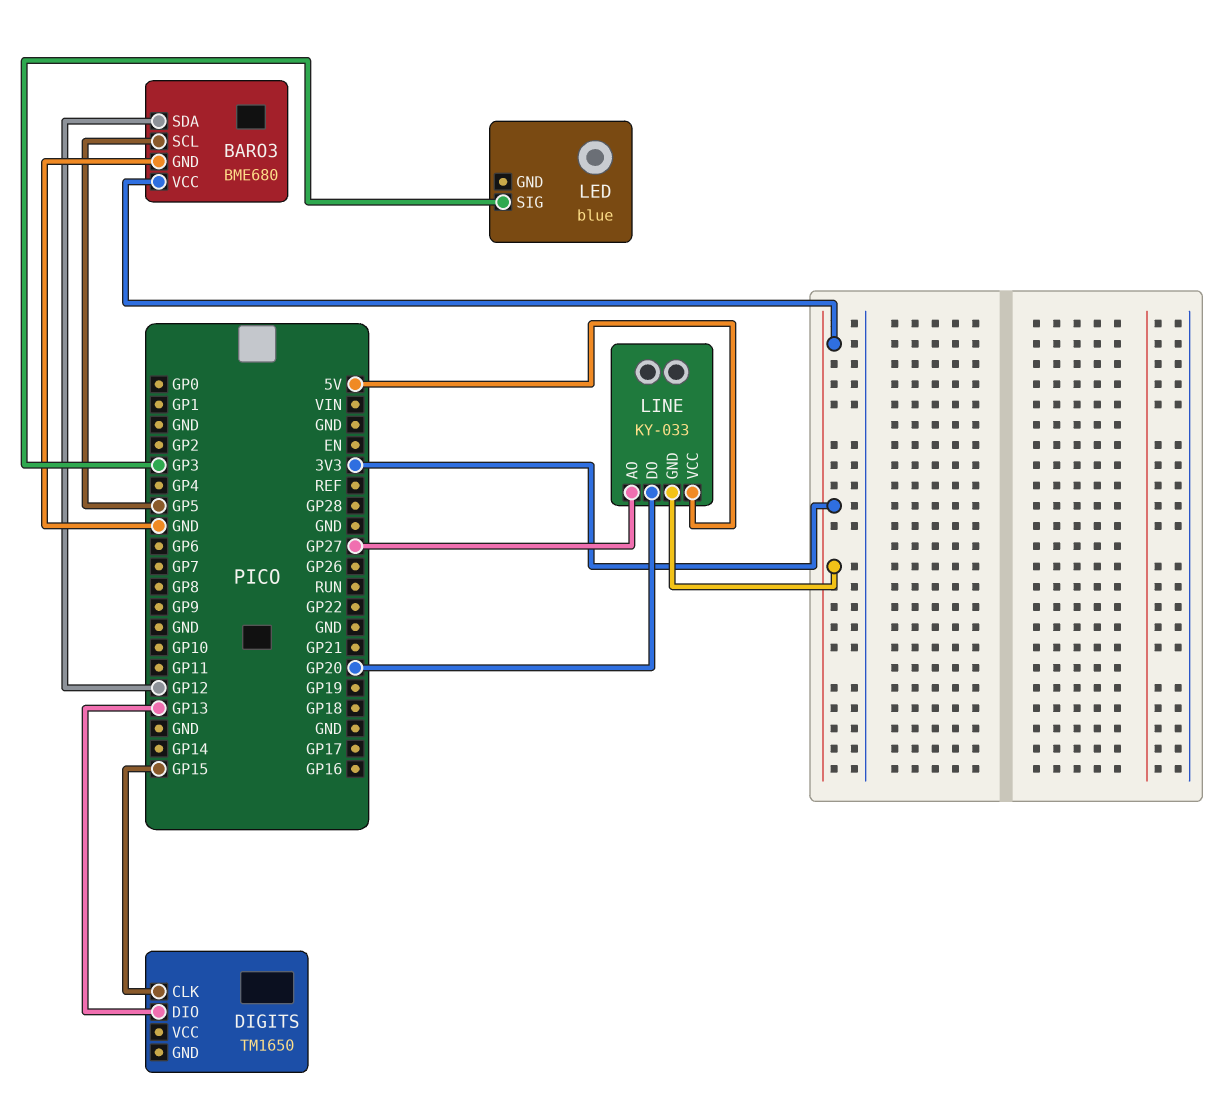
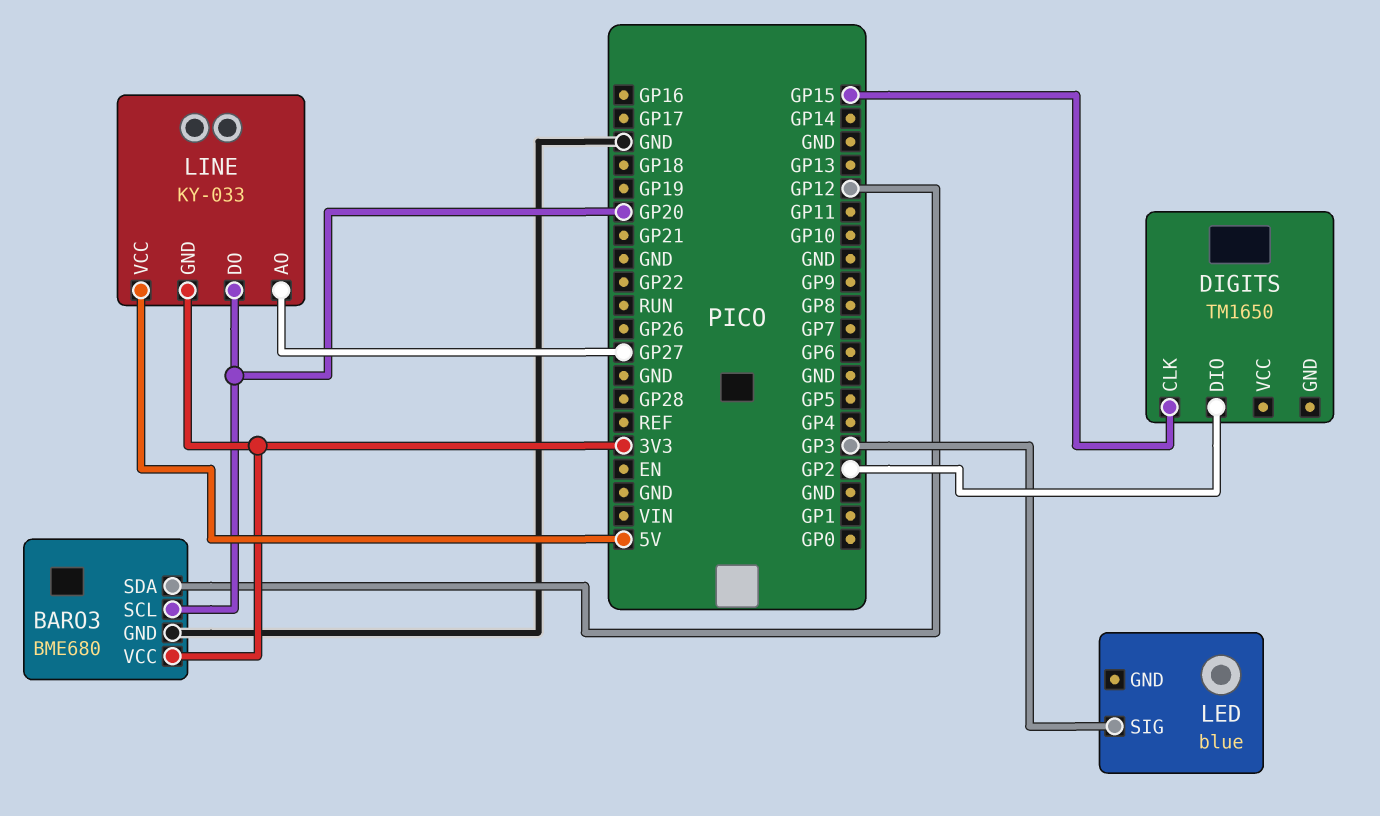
BARO3 pin SCL: GP5 -> GP20
DIGITS pin DIO: GP13 -> GP2

